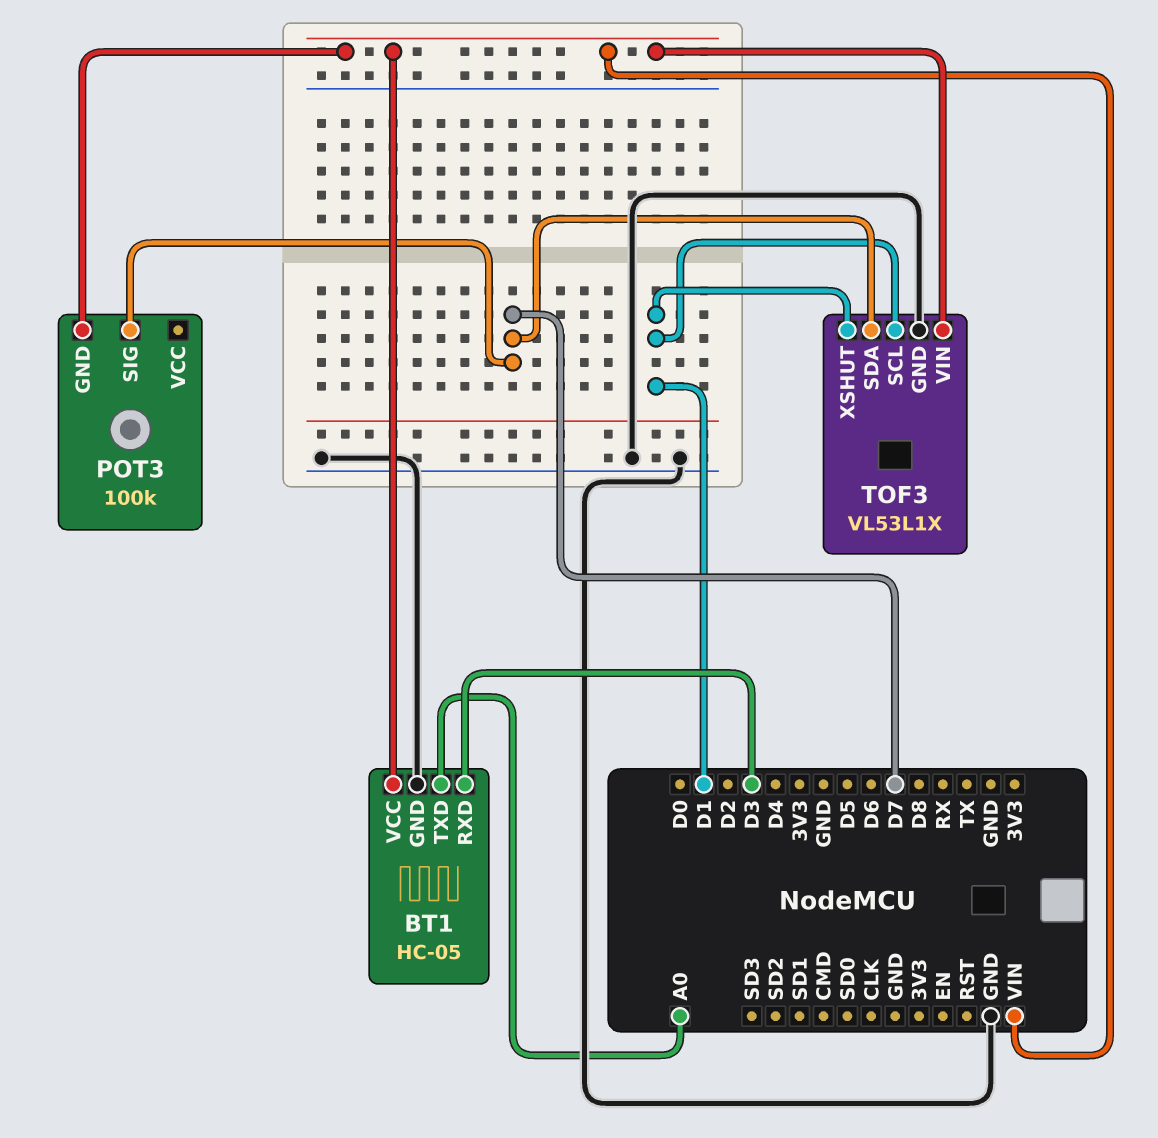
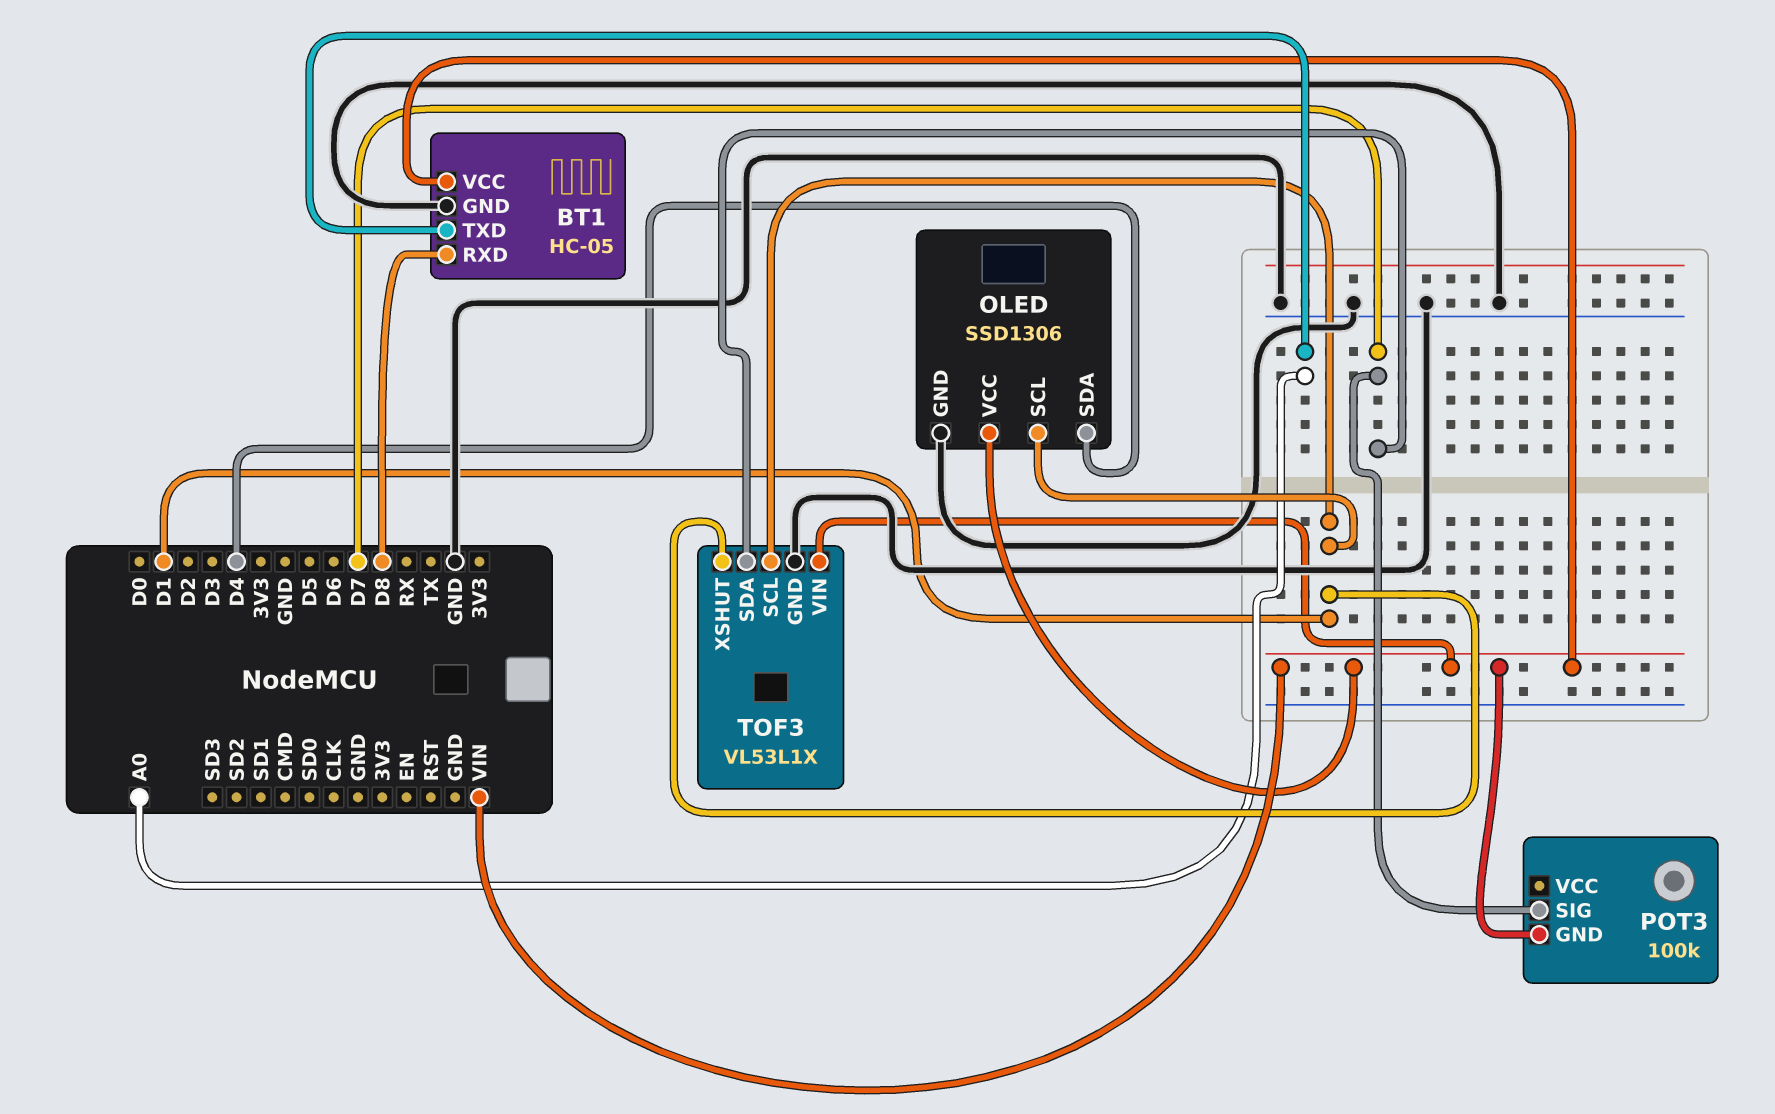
BT1 pin RXD: D3 -> D8
OLED: none -> SSD1306
OLED pin GND: none -> GND
OLED pin SCL: none -> D1
OLED pin SDA: none -> D4
OLED pin VCC: none -> VIN

